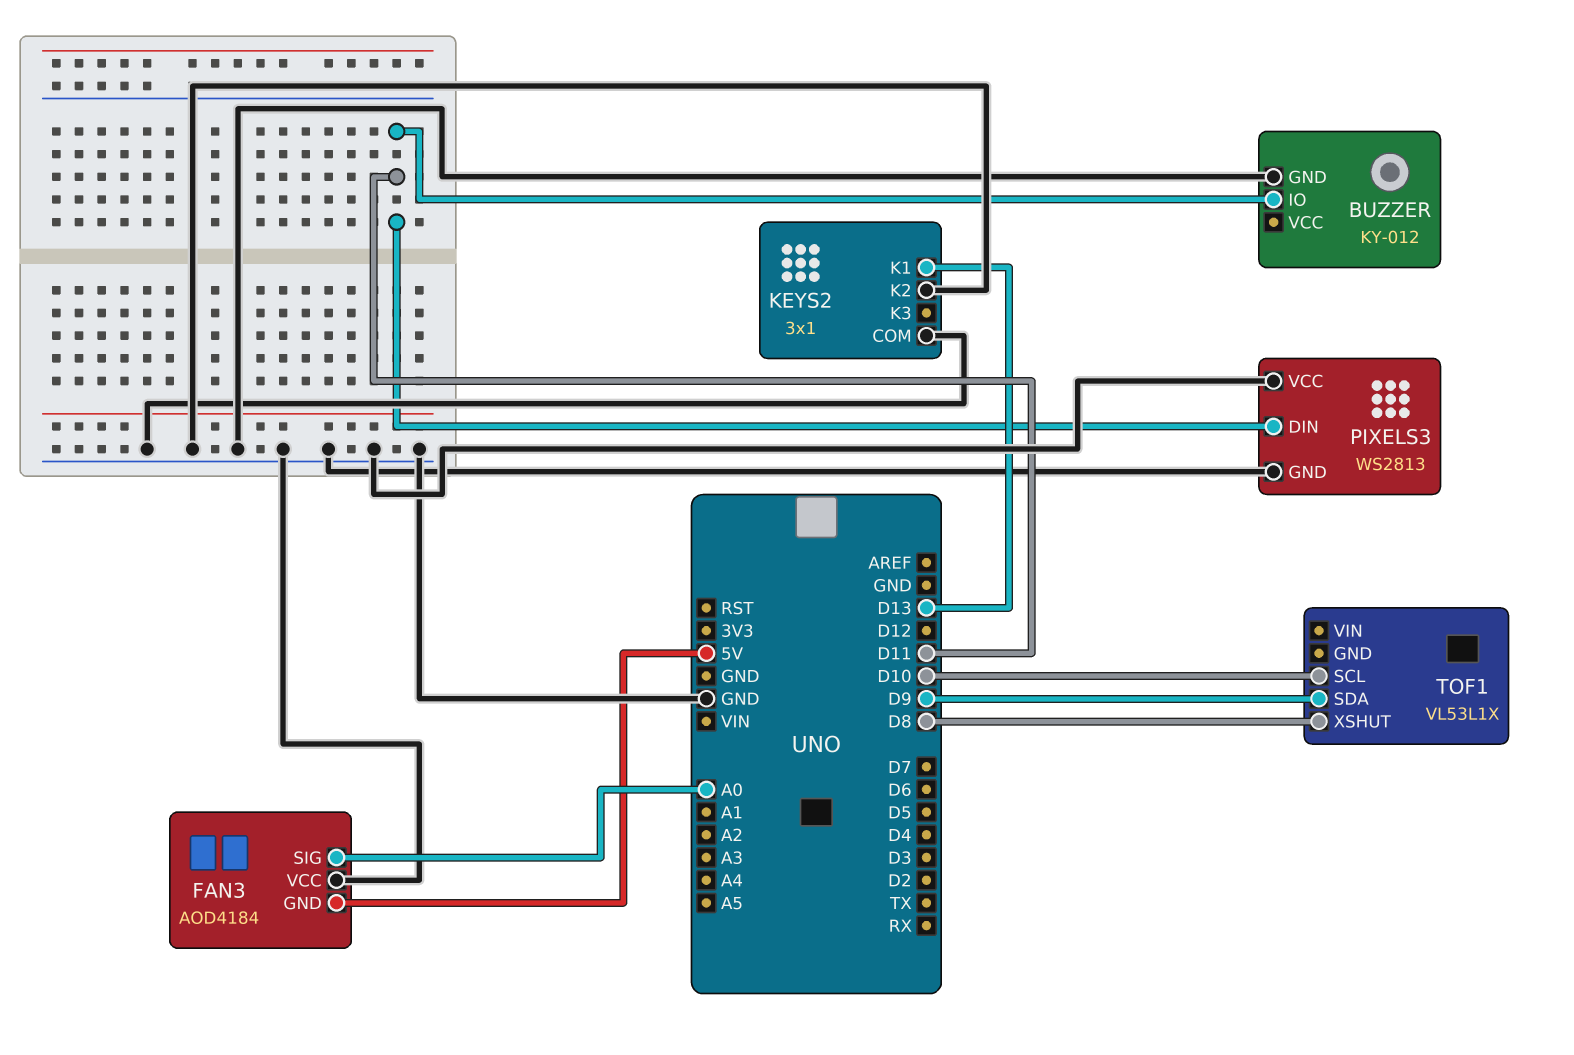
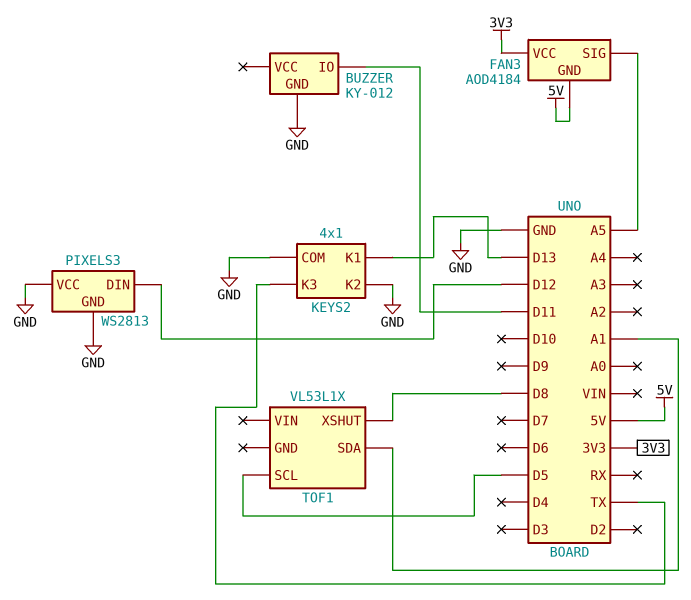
FAN3 pin SIG: A0 -> A5
FAN3 pin VCC: GND -> 3V3
KEYS2: 3x1 -> 4x1
KEYS2 pin K3: none -> TX
PIXELS3 pin DIN: D11 -> D12
TOF1 pin SCL: D10 -> D5
TOF1 pin SDA: D9 -> A1

